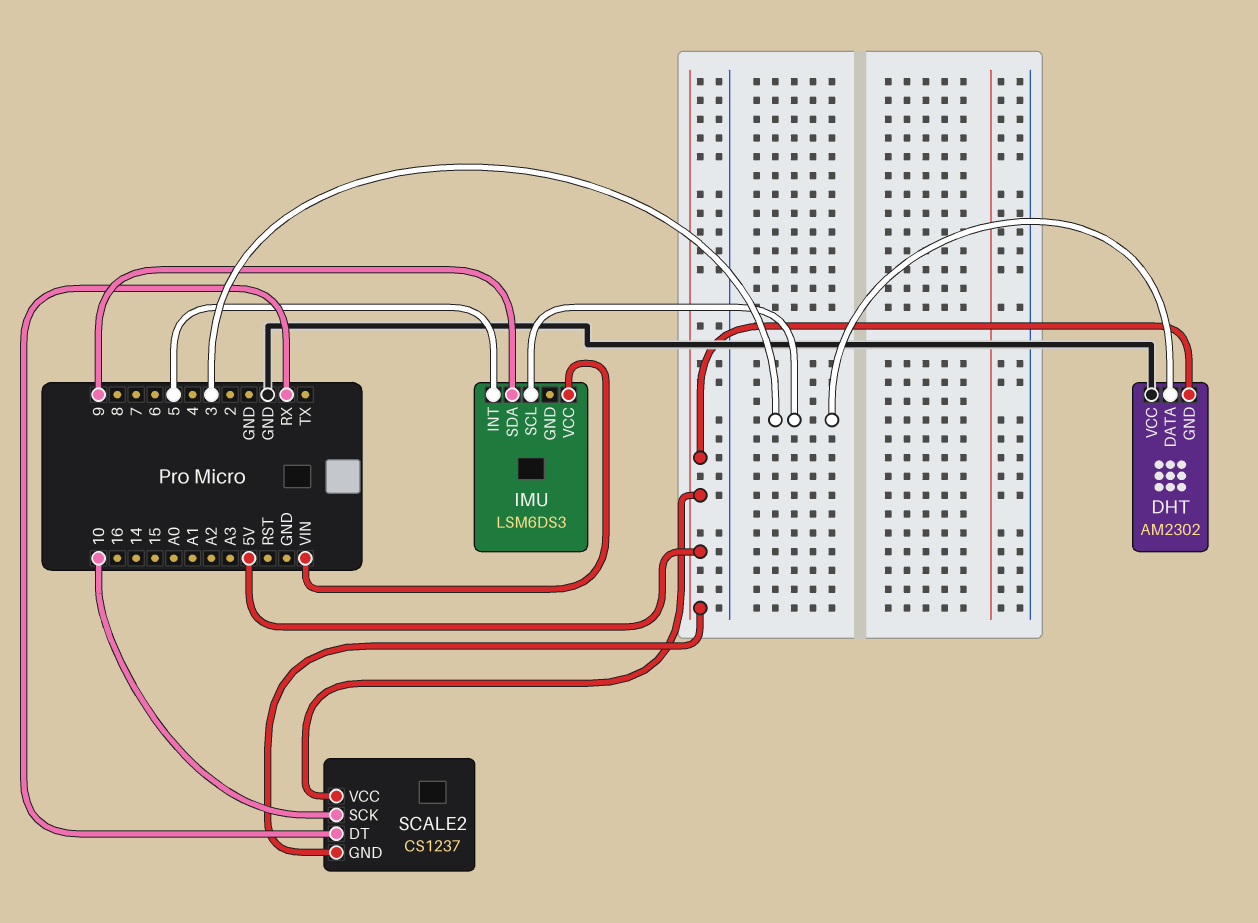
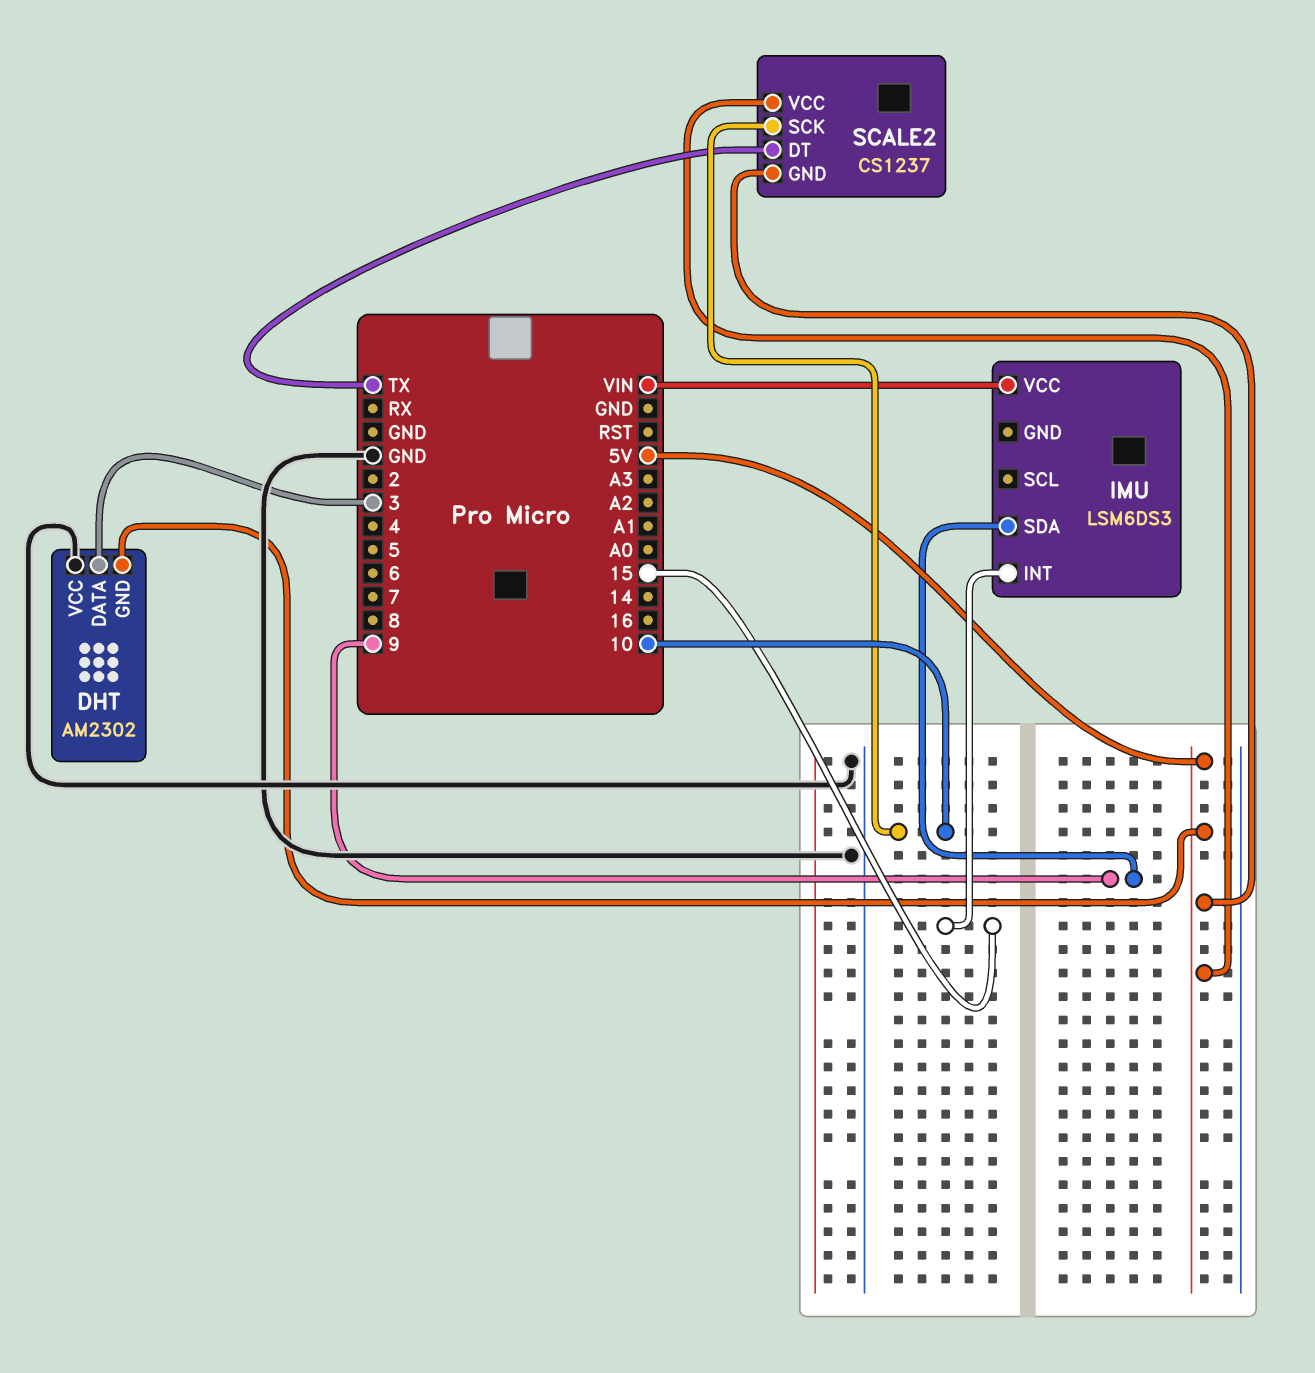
IMU pin INT: 5 -> 15
IMU pin SCL: 3 -> none
SCALE2 pin DT: RX -> TX

